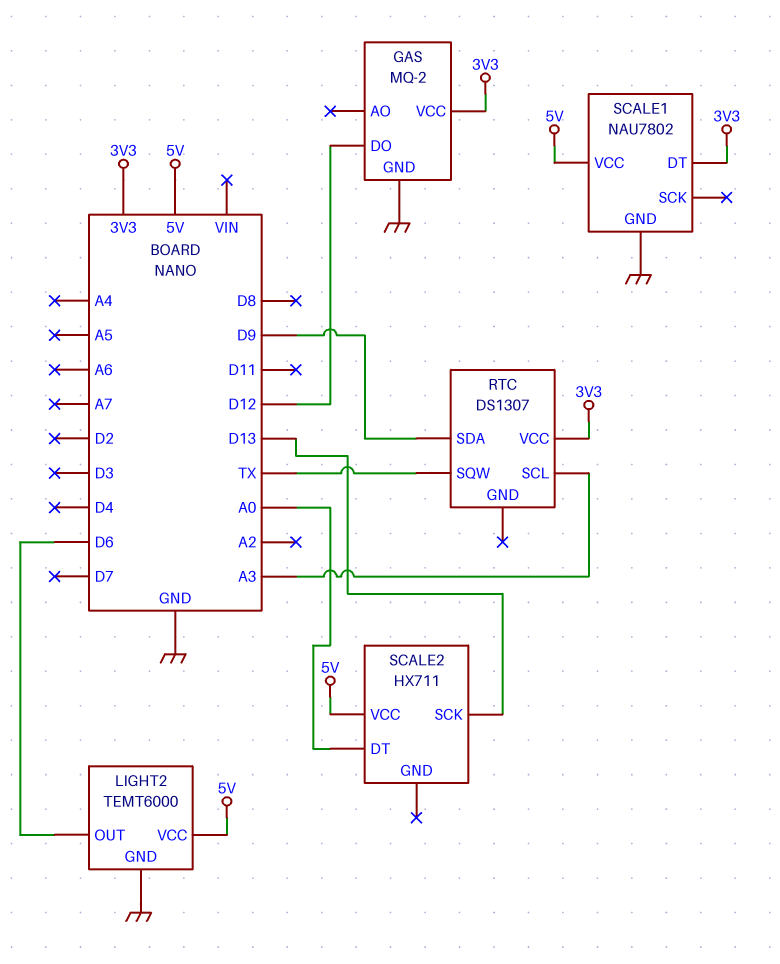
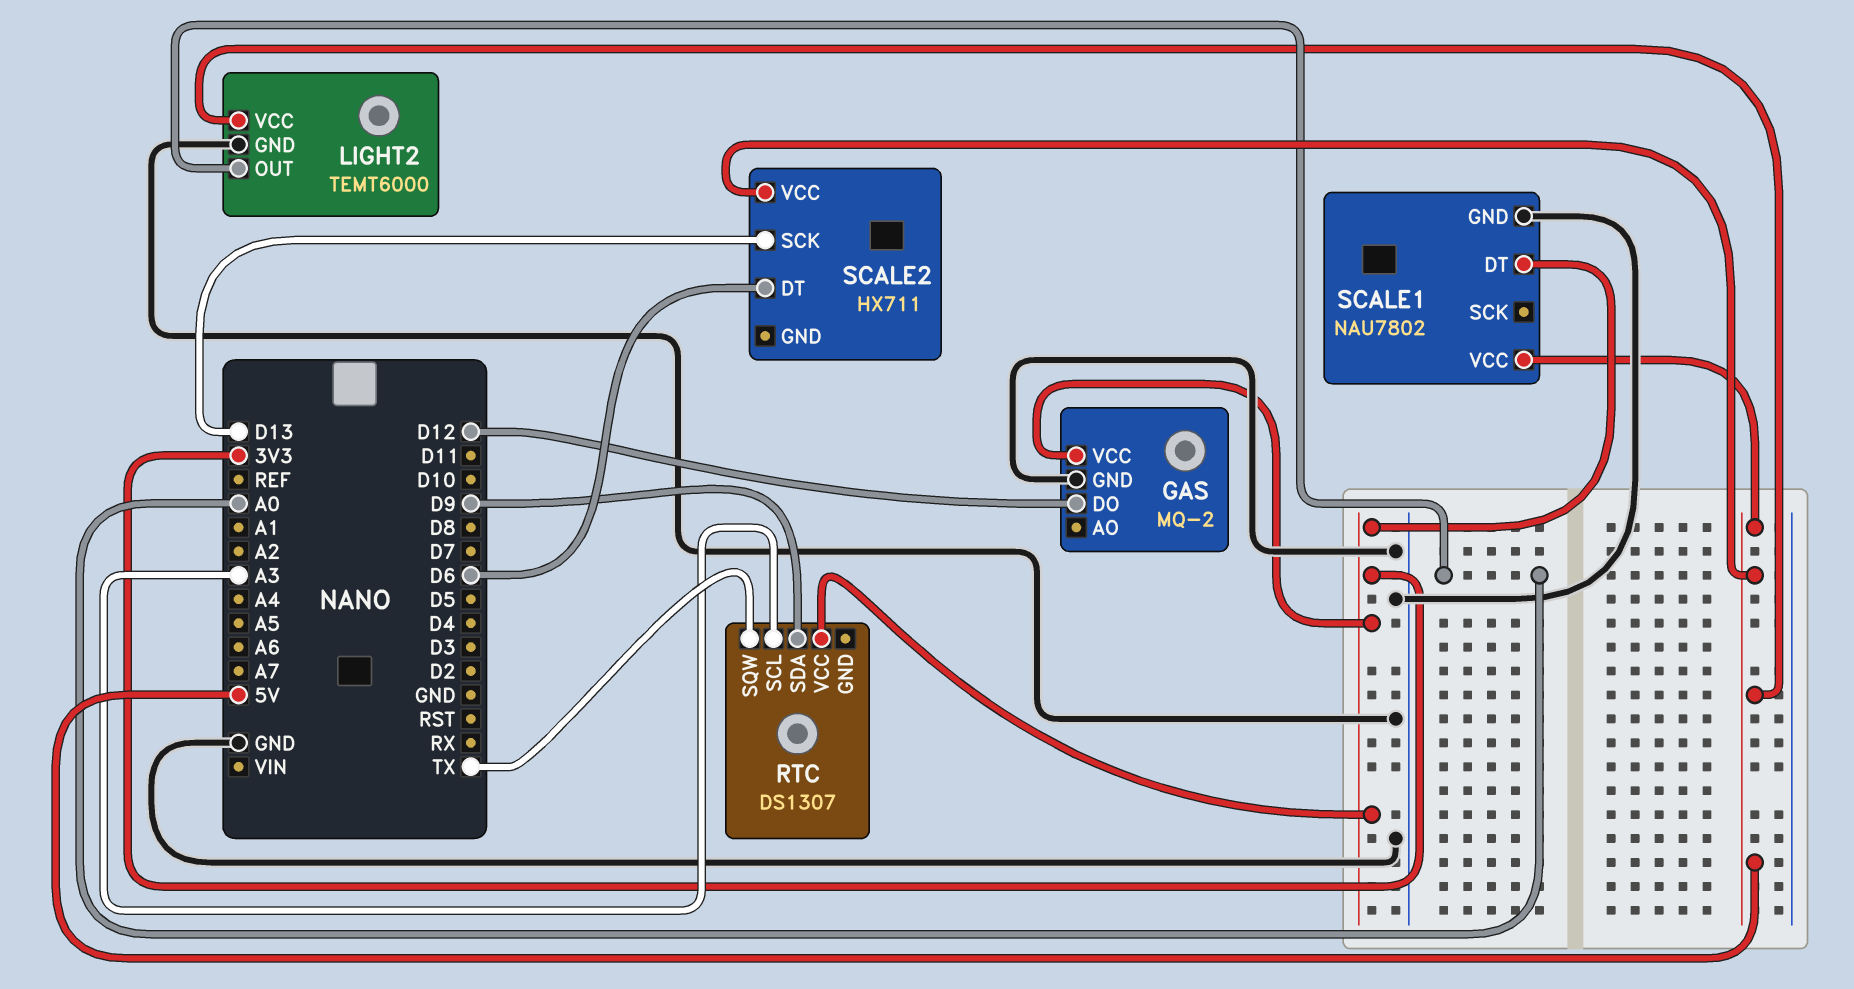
LIGHT2 pin OUT: D6 -> A0
SCALE2 pin DT: A0 -> D6

